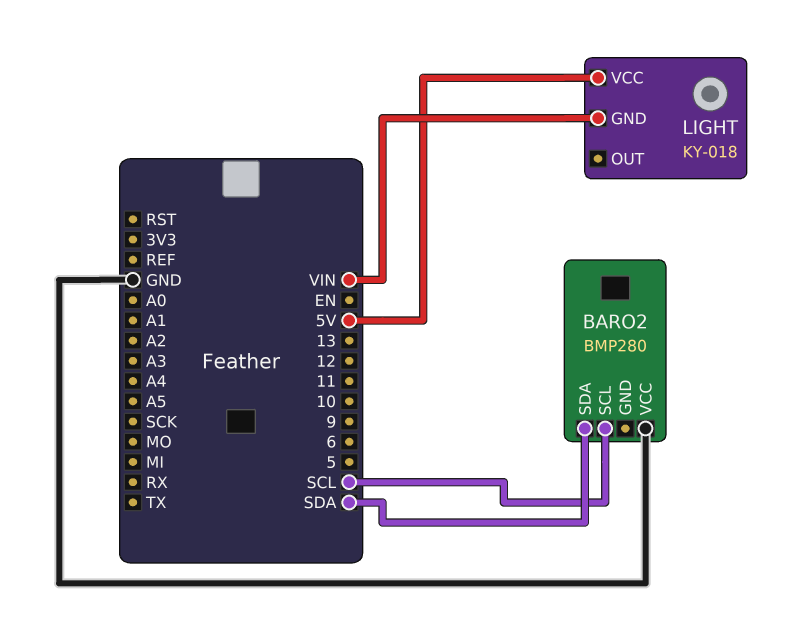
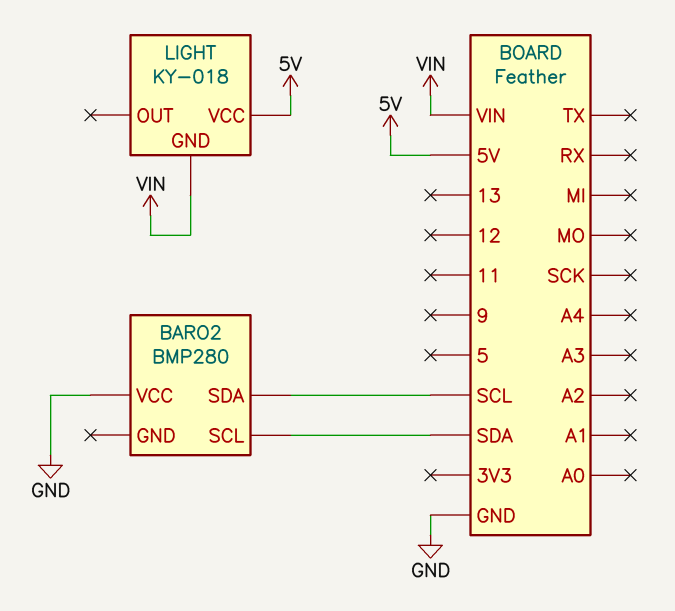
BARO2 pin SCL: SCL -> SDA
BARO2 pin SDA: SDA -> SCL

